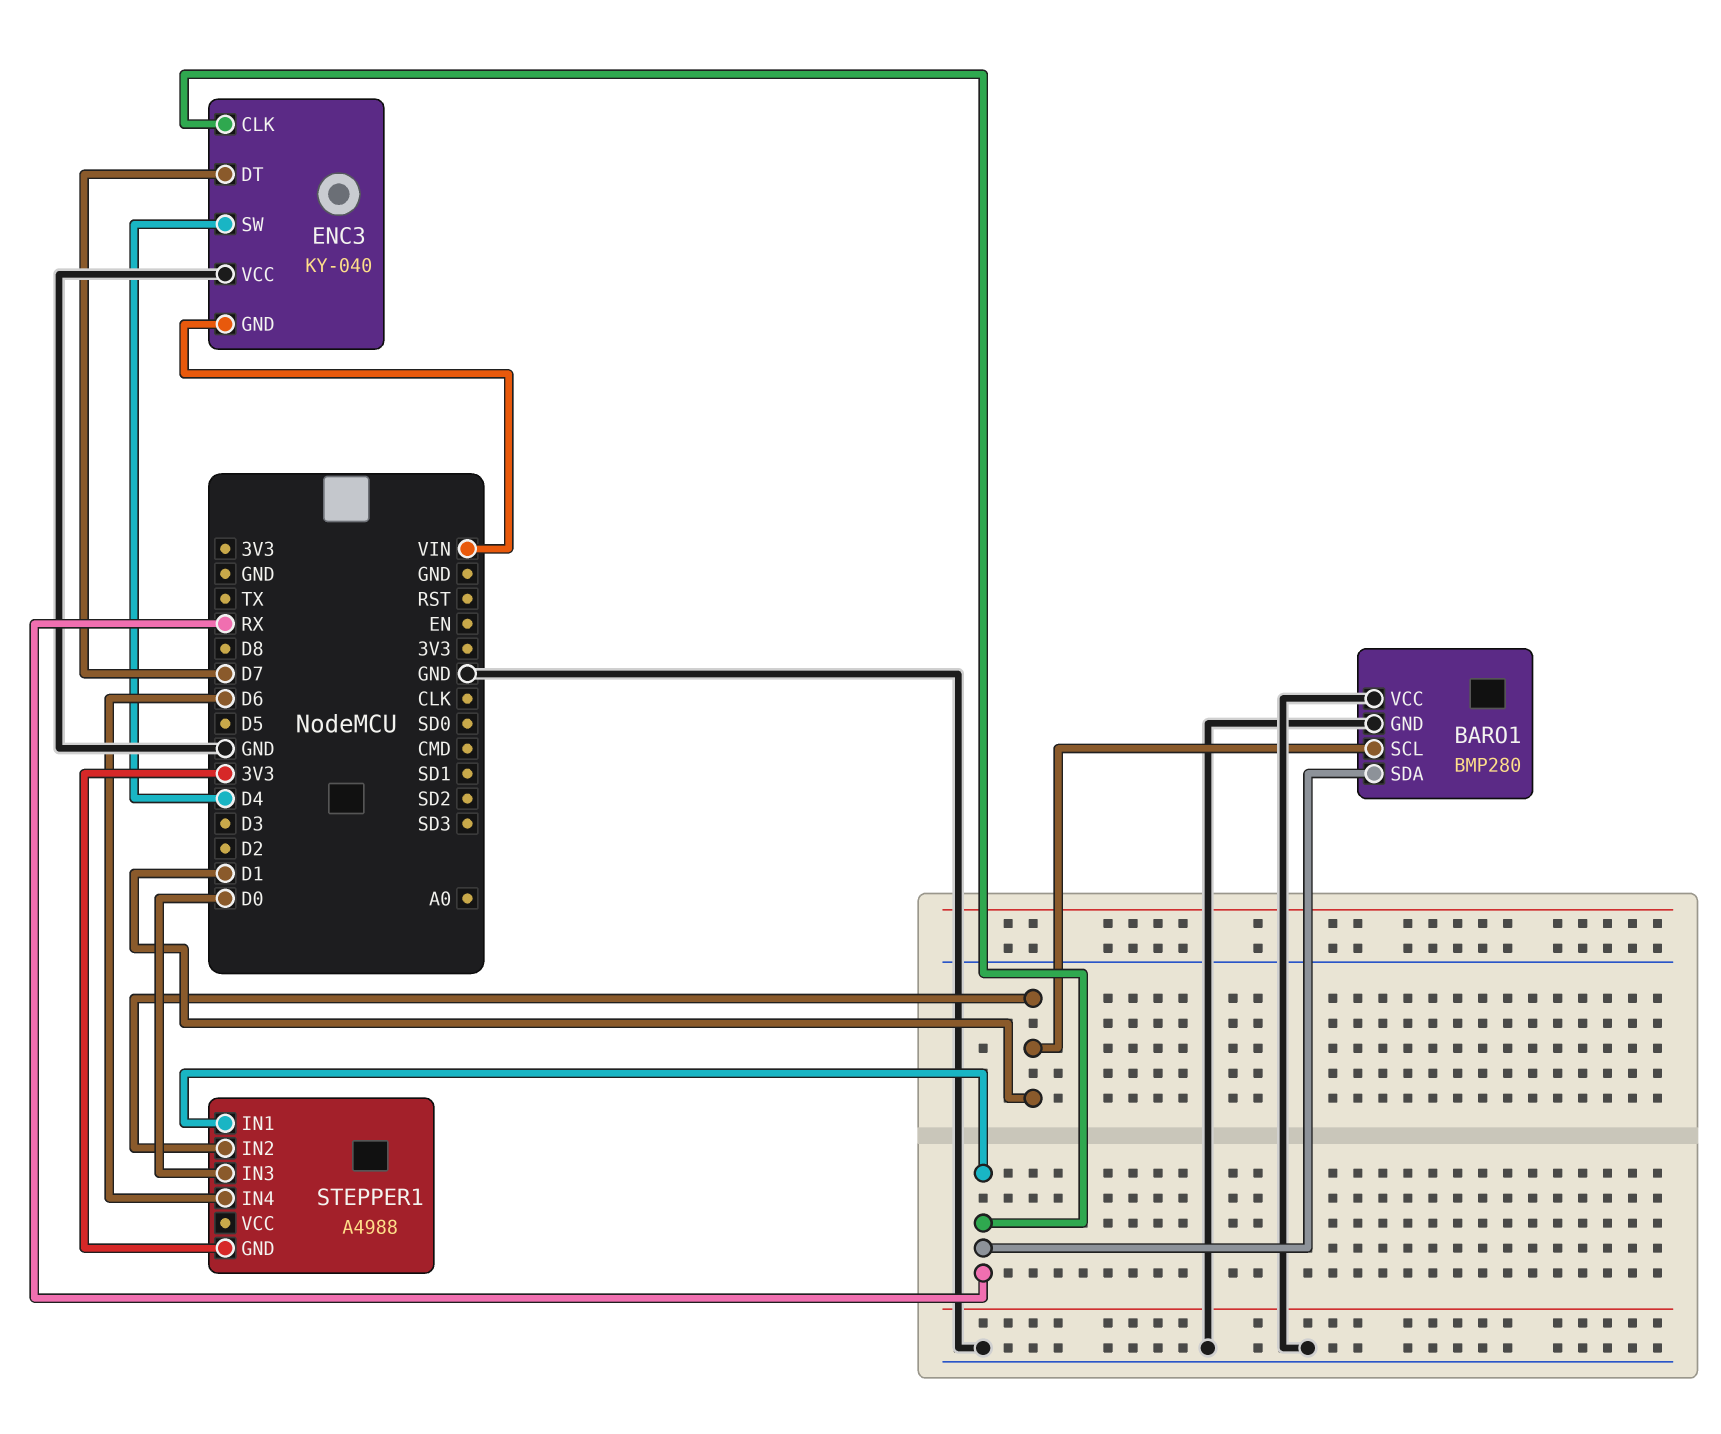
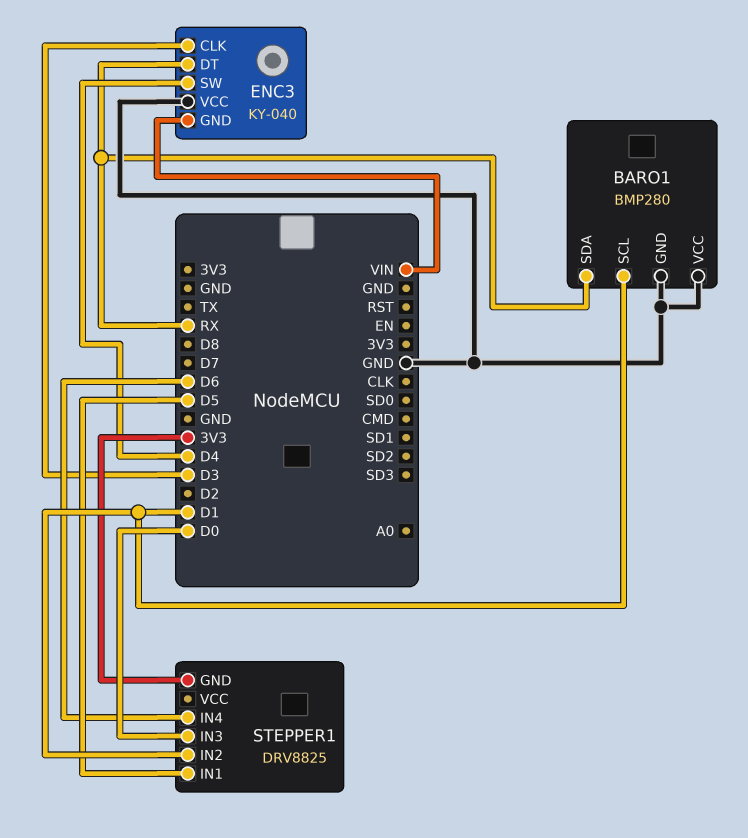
ENC3 pin CLK: RX -> D3
ENC3 pin DT: D7 -> RX
STEPPER1: A4988 -> DRV8825
STEPPER1 pin IN1: RX -> D5

